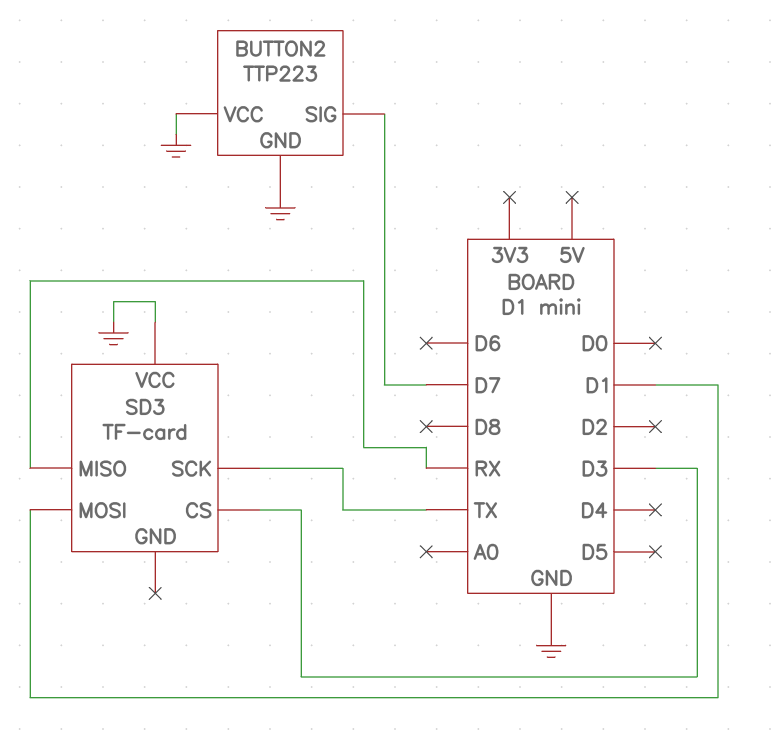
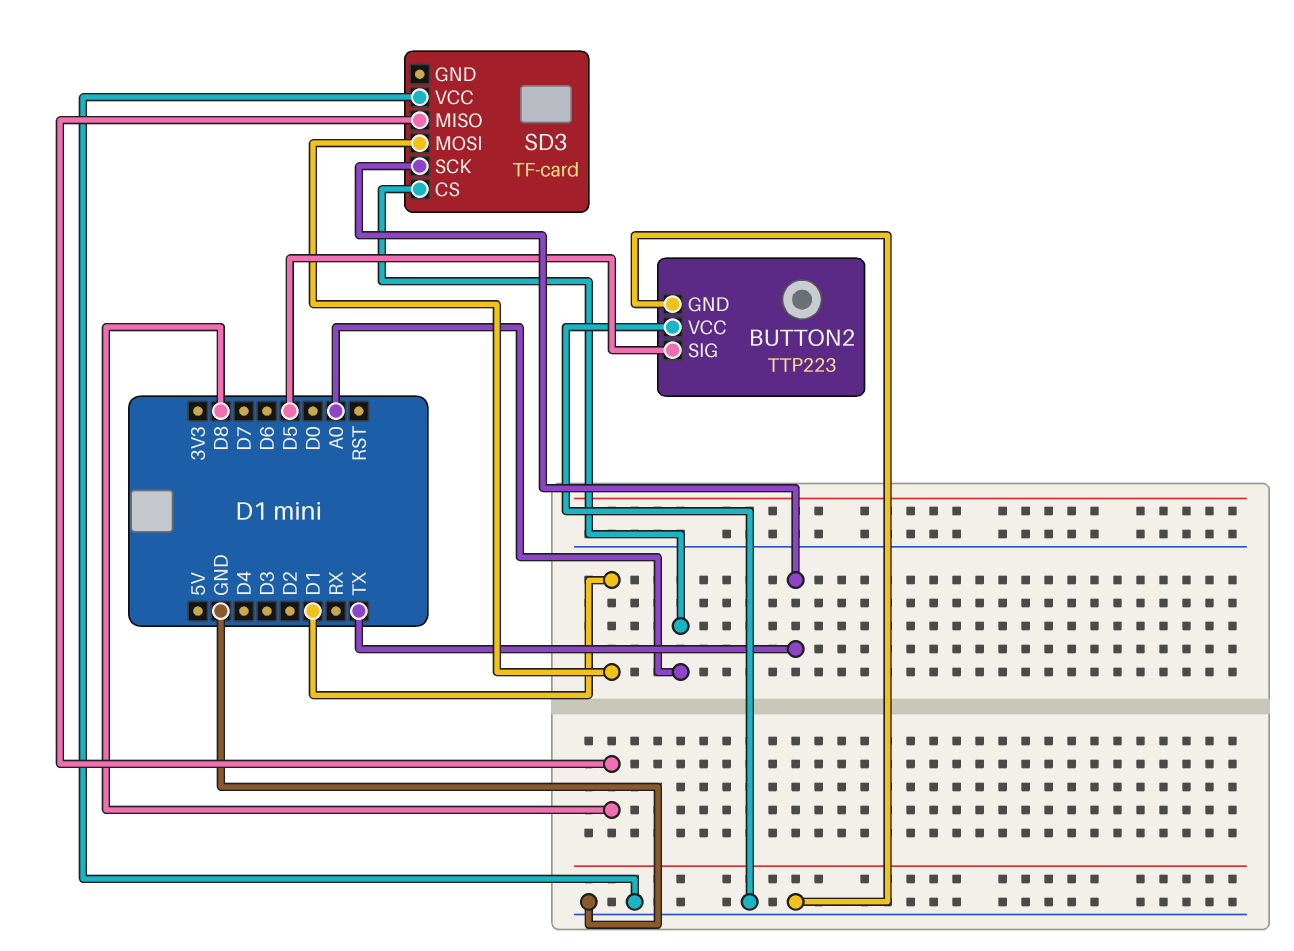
BUTTON2 pin SIG: D7 -> D5
SD3 pin CS: D3 -> A0
SD3 pin MISO: RX -> D8

